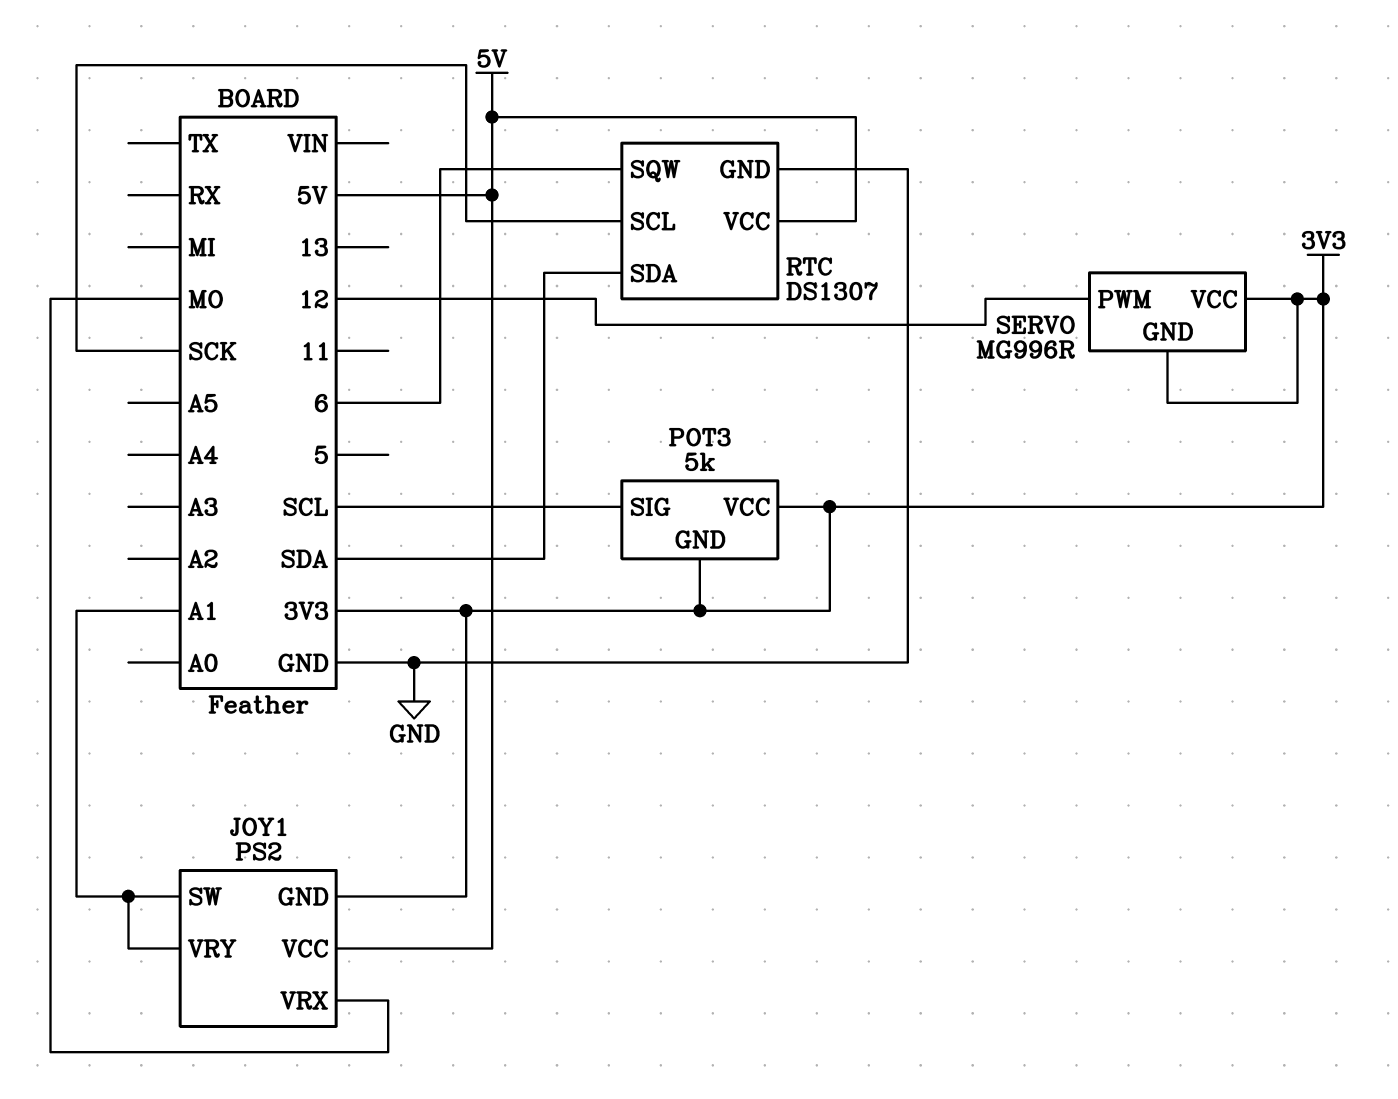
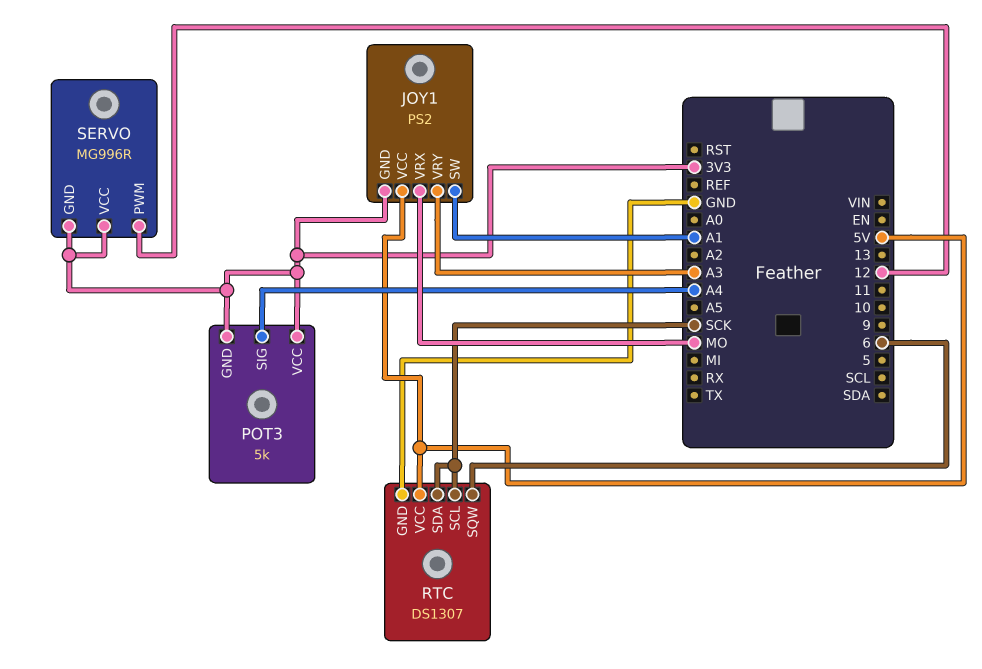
JOY1 pin VRY: A1 -> A3
POT3 pin SIG: SCL -> A4
RTC pin SDA: SDA -> SCK

